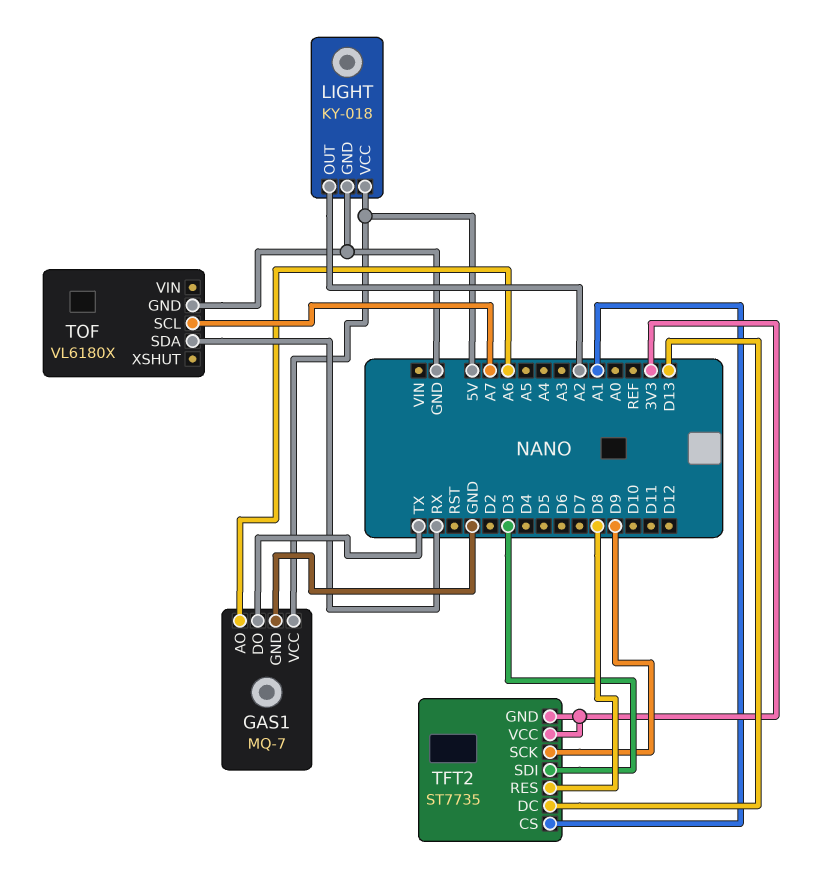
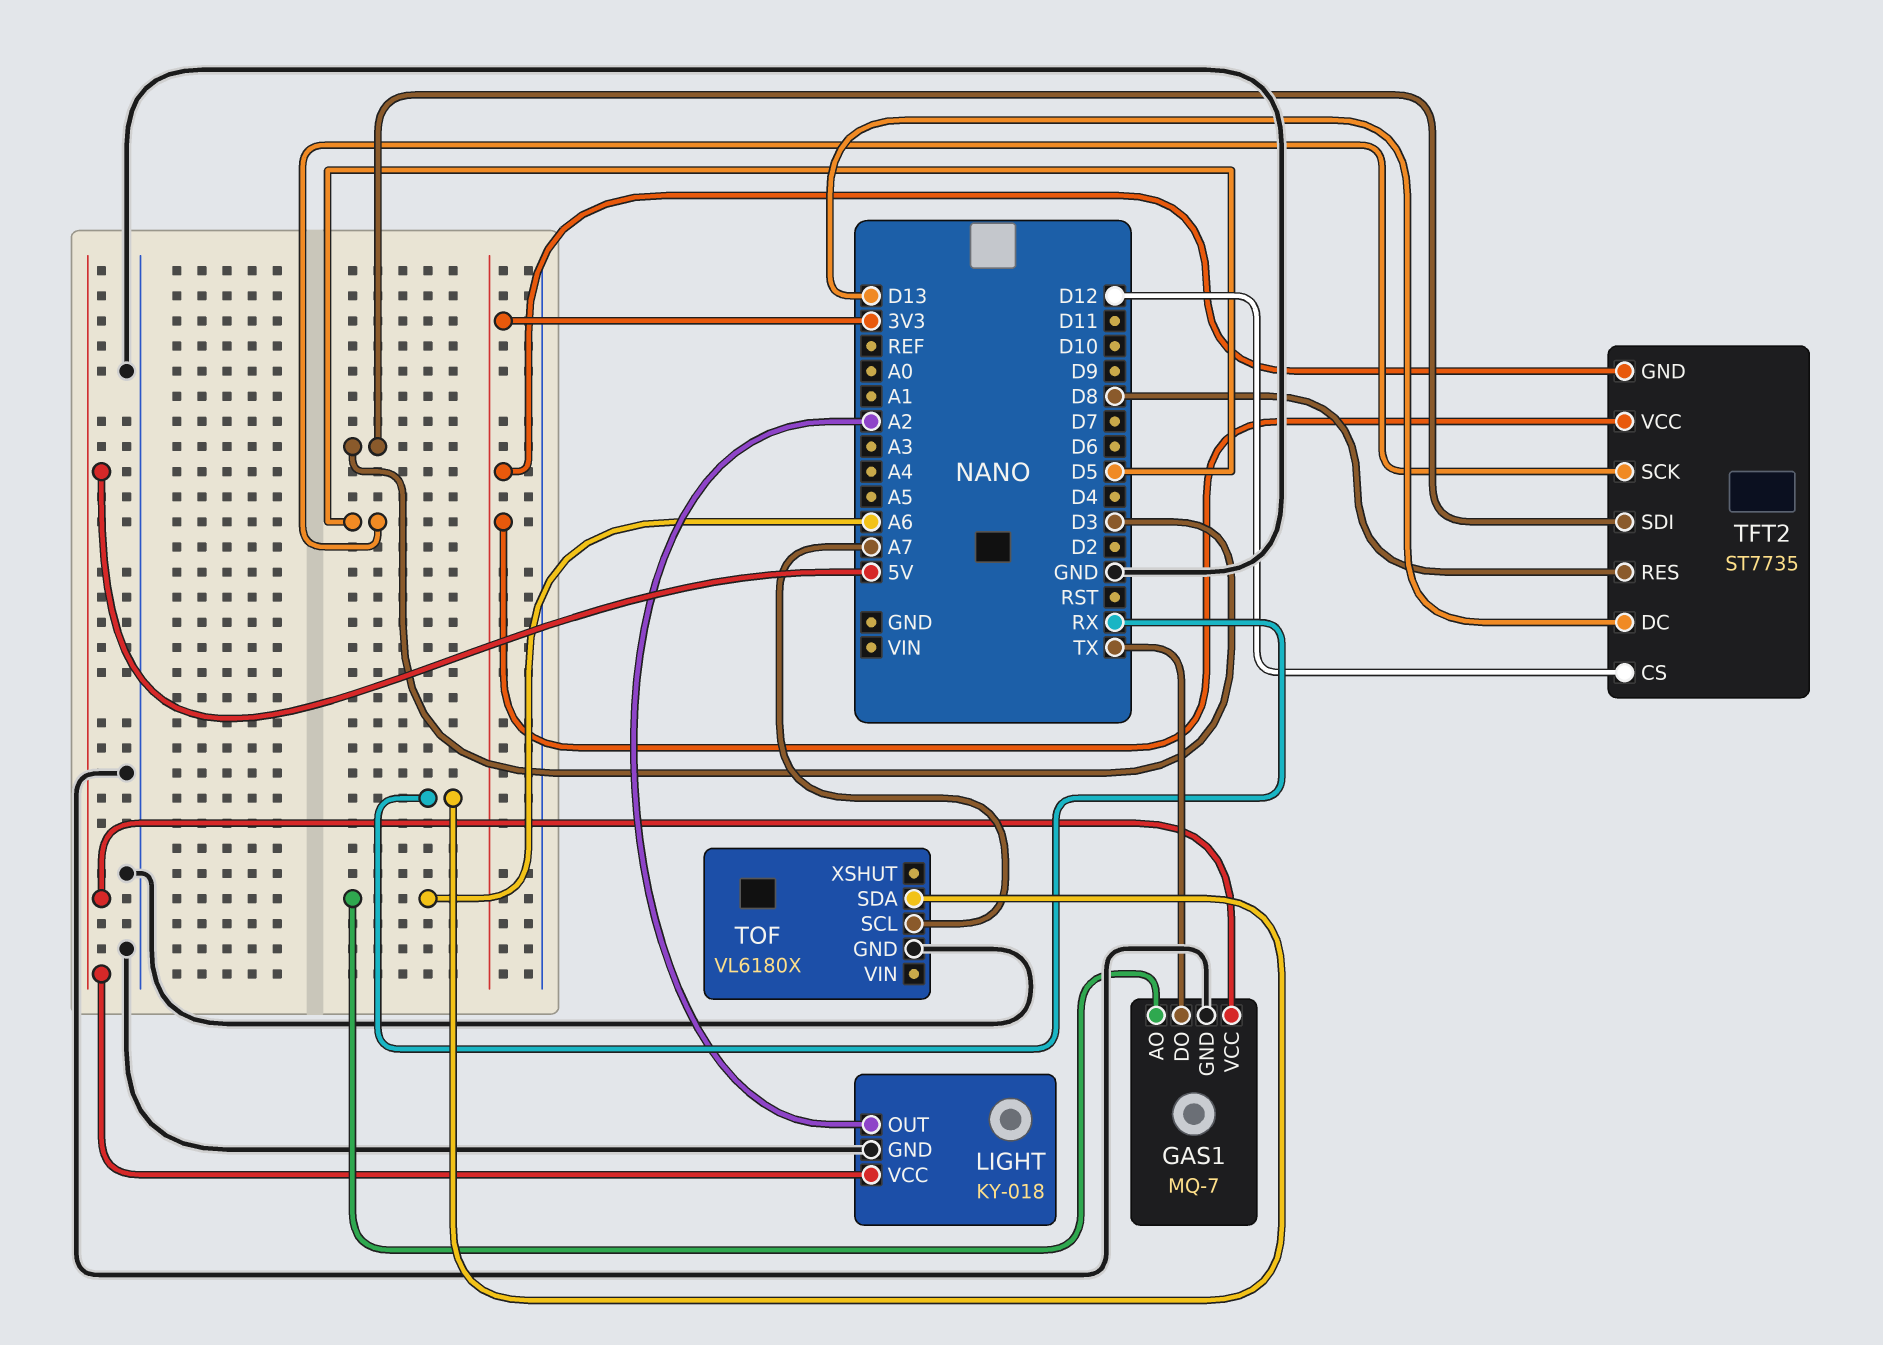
TFT2 pin CS: A1 -> D12
TFT2 pin SCK: D9 -> D5

